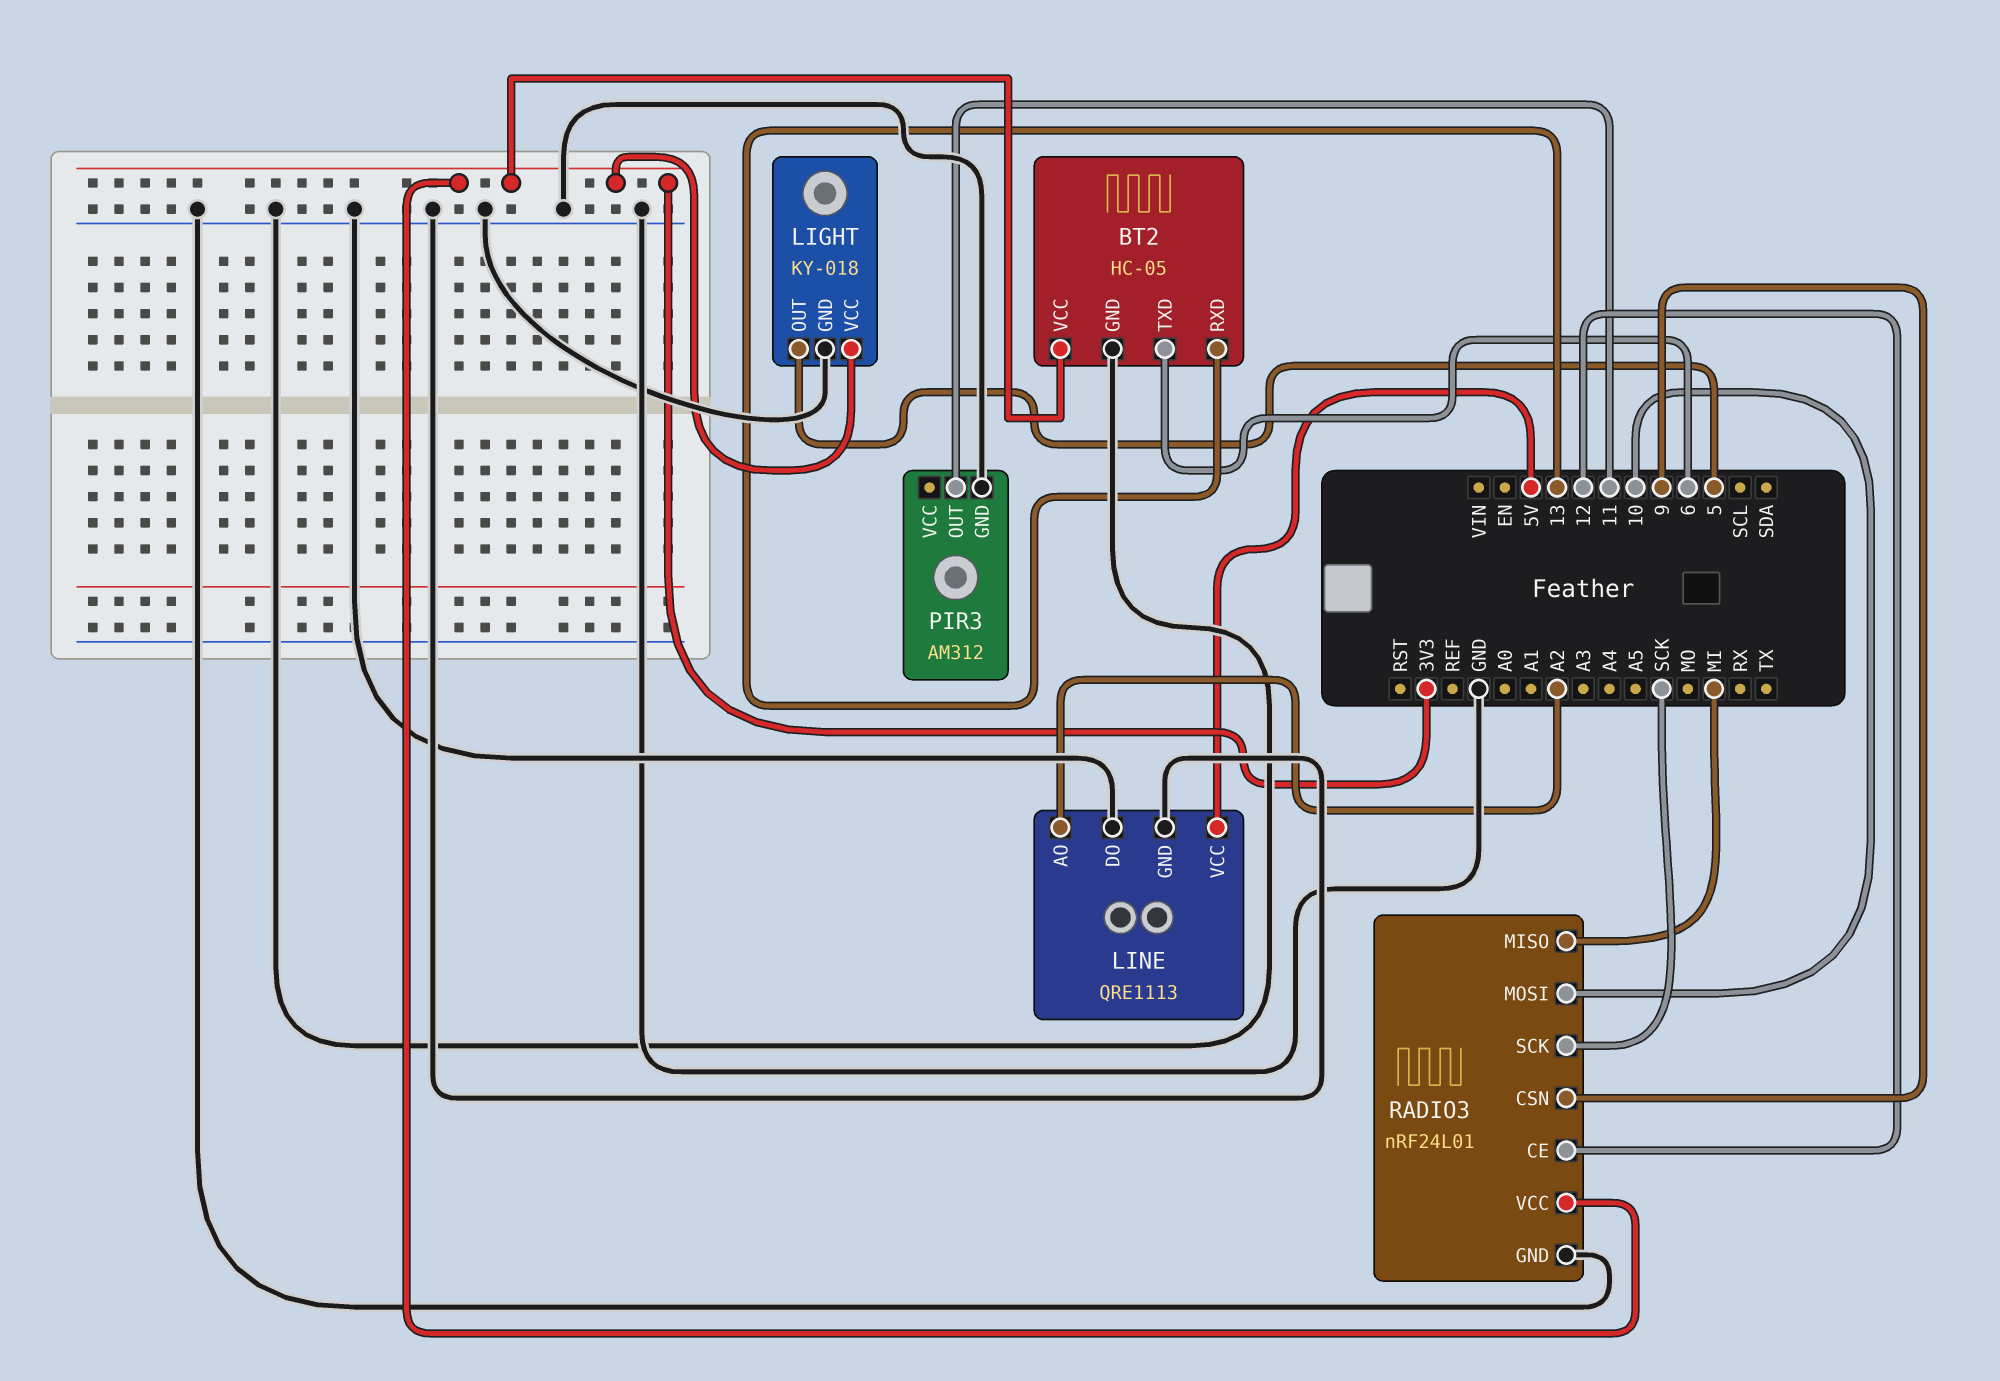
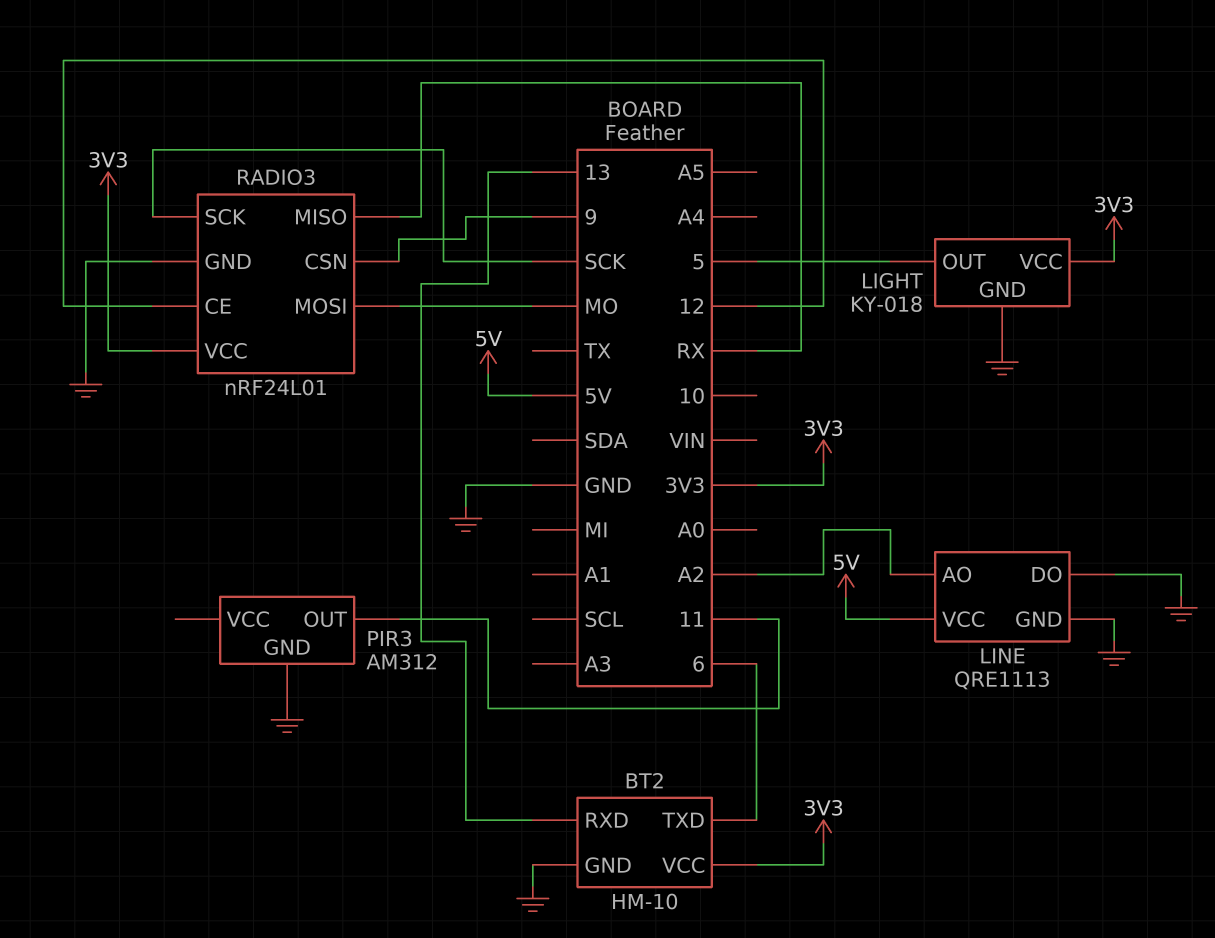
BT2: HC-05 -> HM-10
RADIO3 pin MISO: MI -> RX
RADIO3 pin MOSI: 10 -> MO

